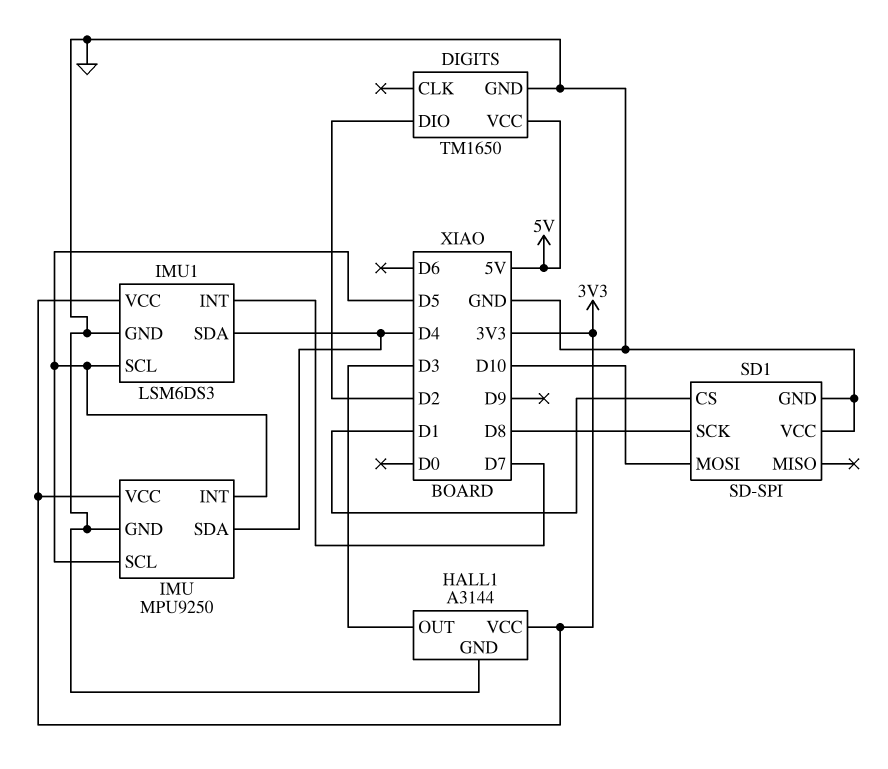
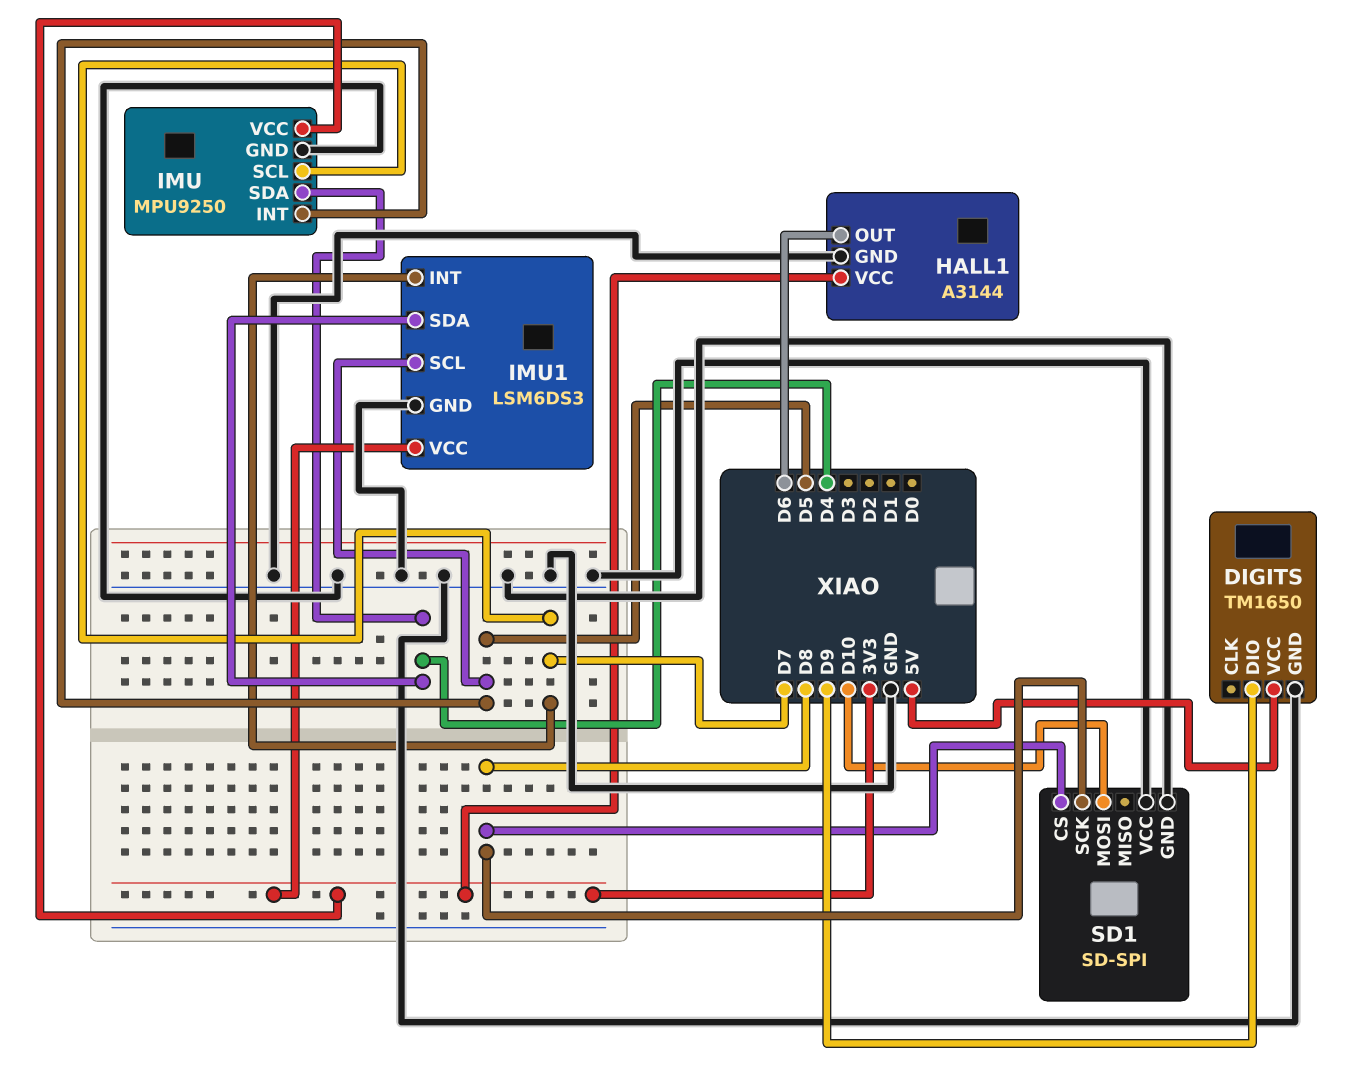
DIGITS pin DIO: D2 -> D9
HALL1 pin OUT: D3 -> D6
IMU pin SCL: D5 -> D7
SD1 pin CS: D1 -> D8

